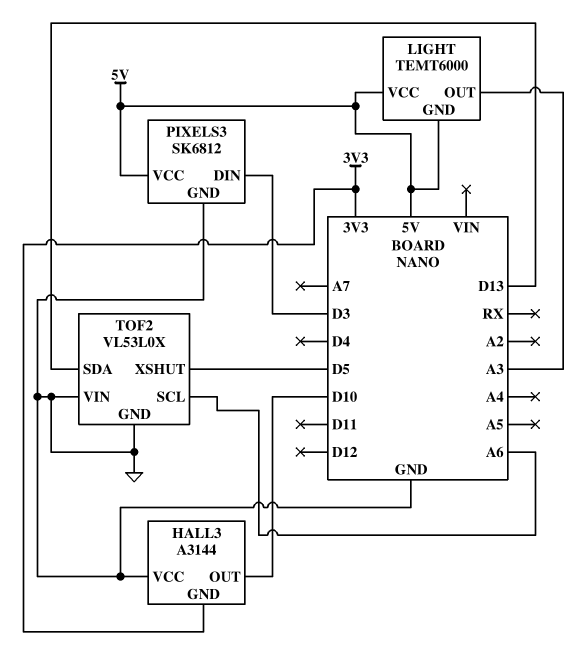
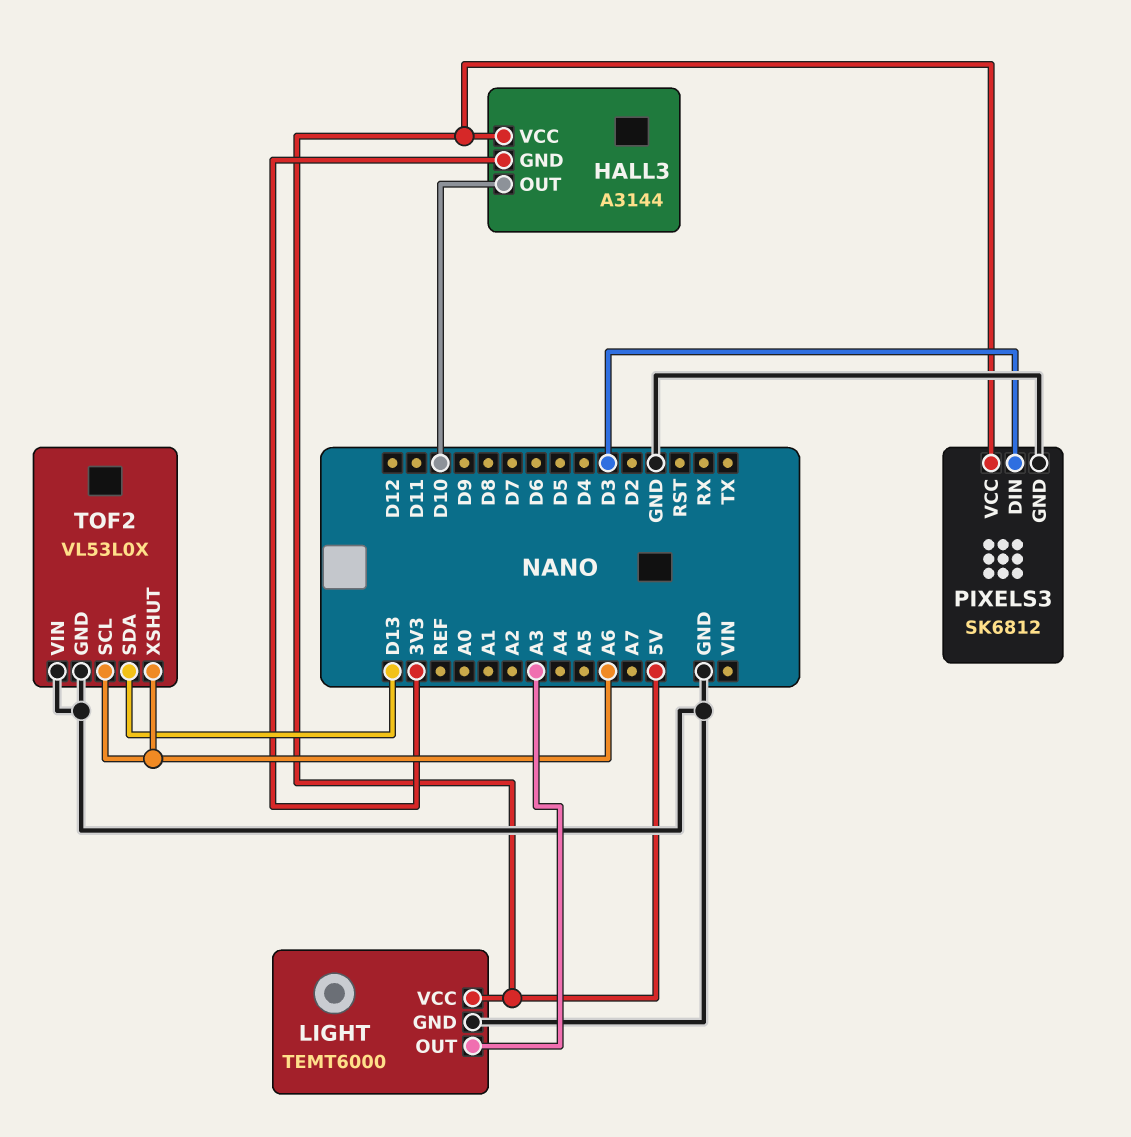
HALL3 pin VCC: GND -> 5V
LIGHT pin GND: 5V -> GND
TOF2 pin XSHUT: D5 -> A6

